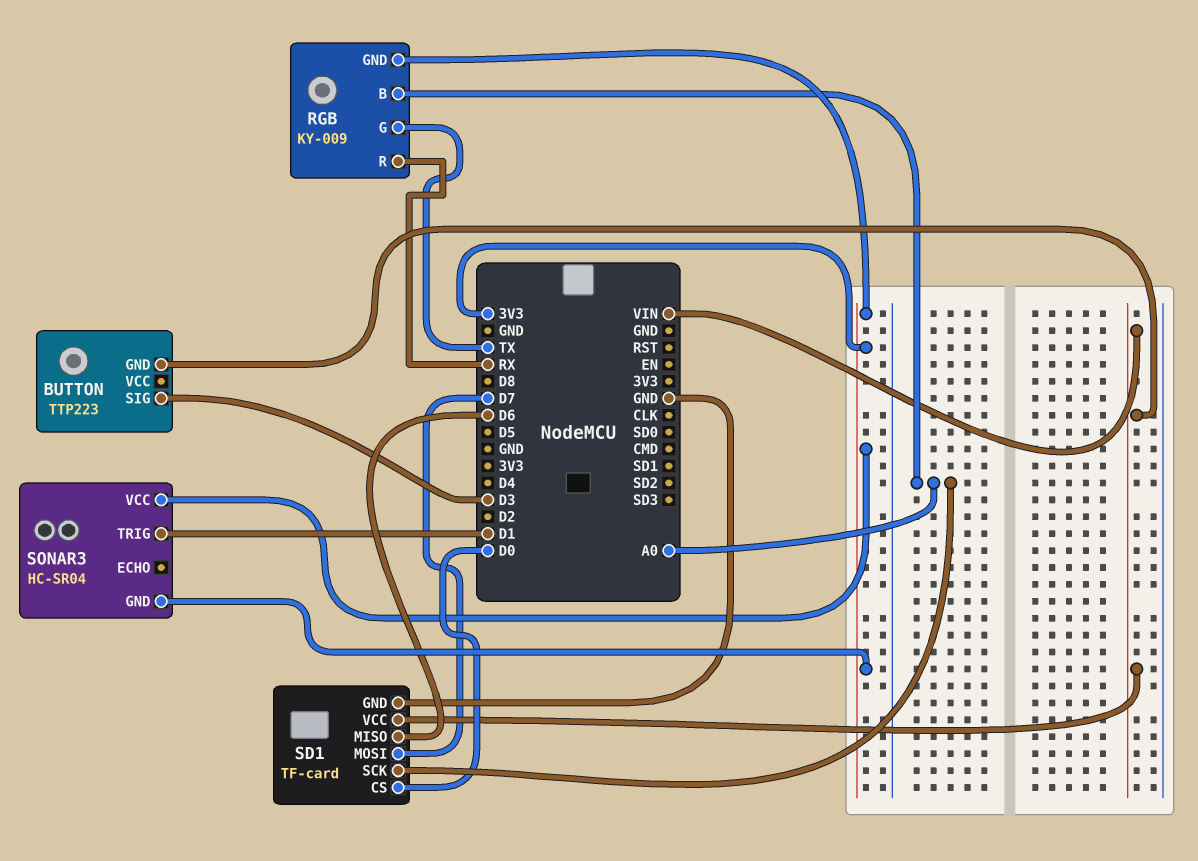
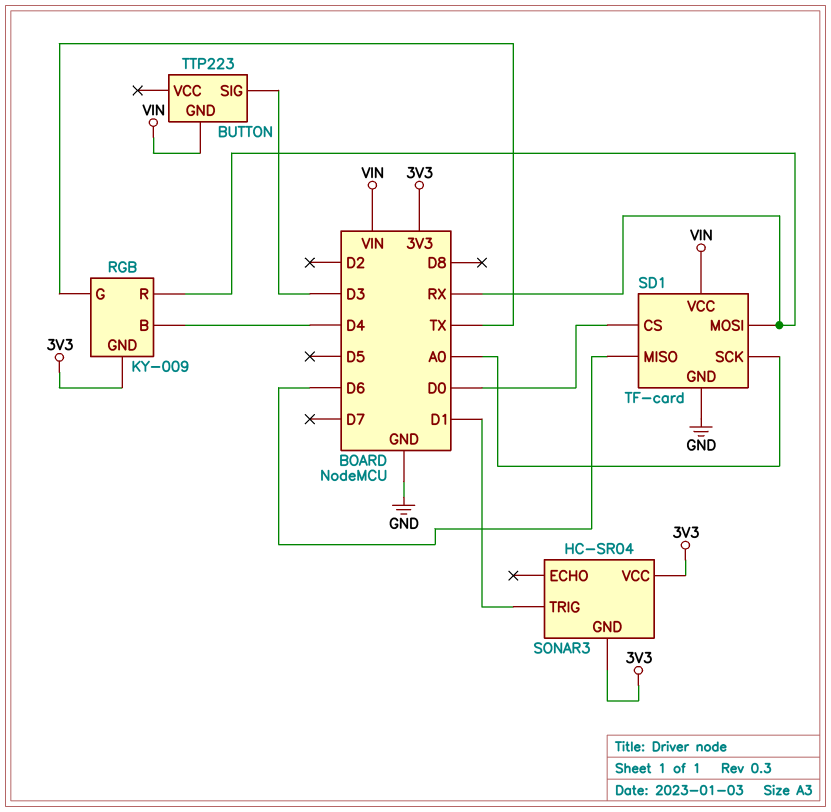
RGB pin B: A0 -> D4
SD1 pin MOSI: D7 -> RX

